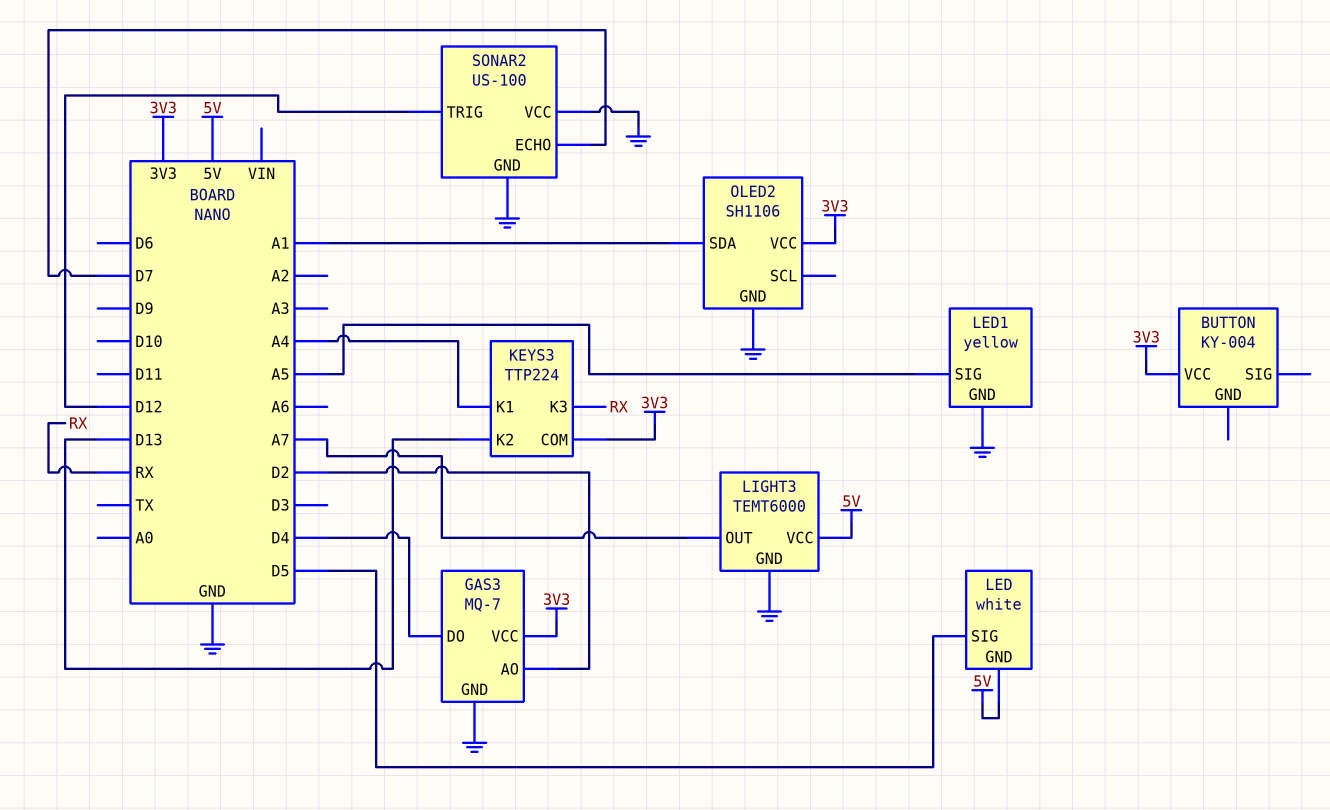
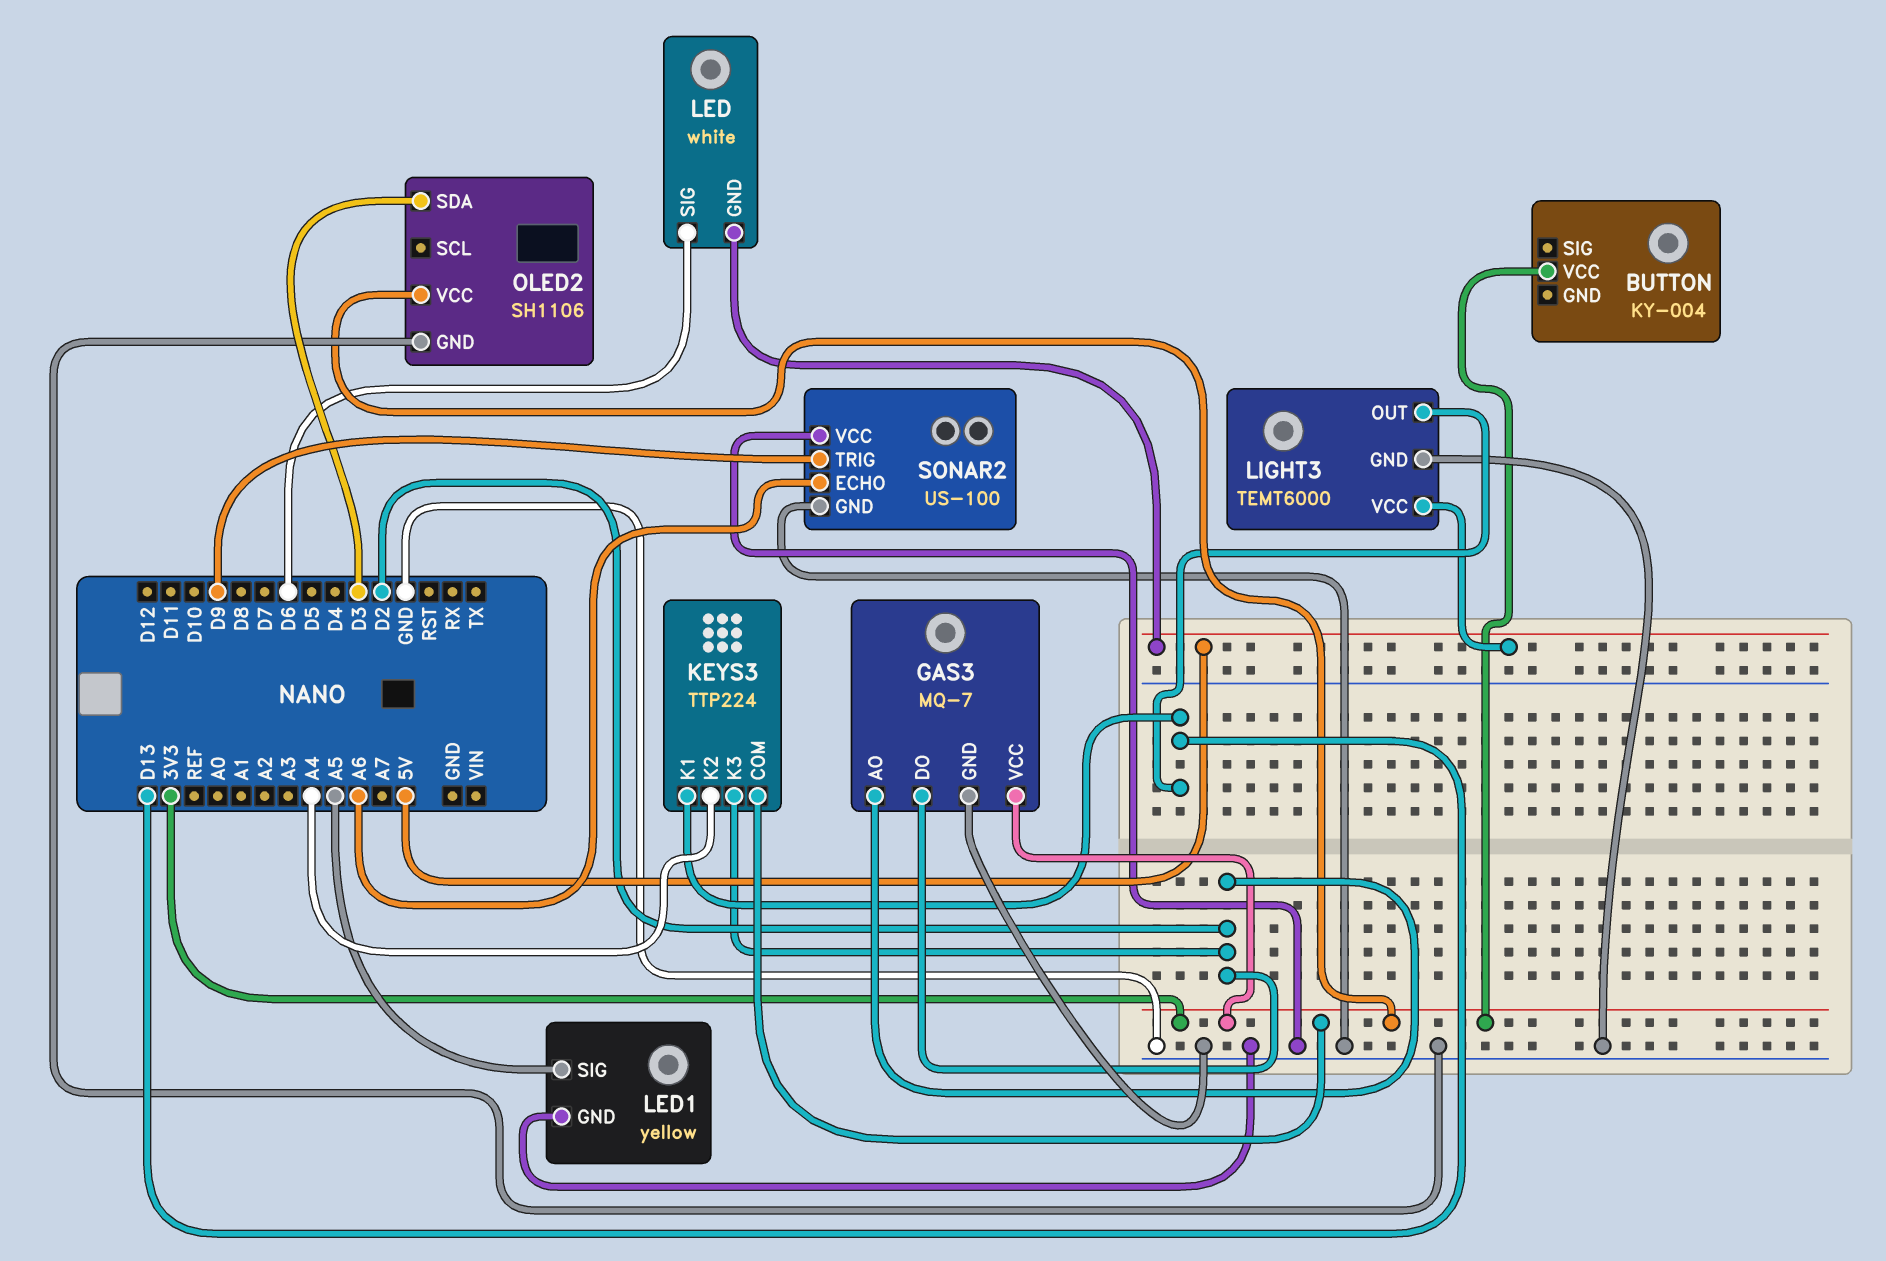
GAS3 pin DO: D4 -> D2
KEYS3 pin K1: A4 -> D13
KEYS3 pin K2: D13 -> A4
KEYS3 pin K3: RX -> D2
LED pin SIG: D5 -> D6
LIGHT3 pin OUT: A7 -> D13
OLED2 pin SDA: A1 -> D3
SONAR2 pin ECHO: D7 -> A6
SONAR2 pin TRIG: D12 -> D9

